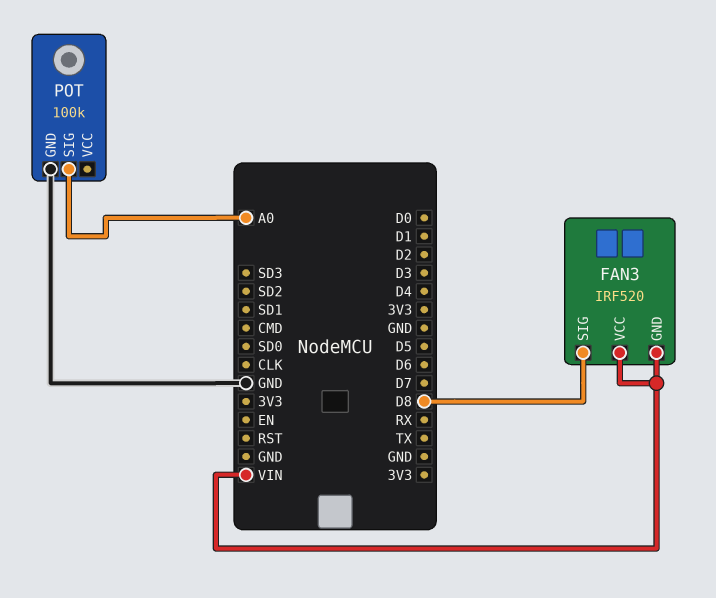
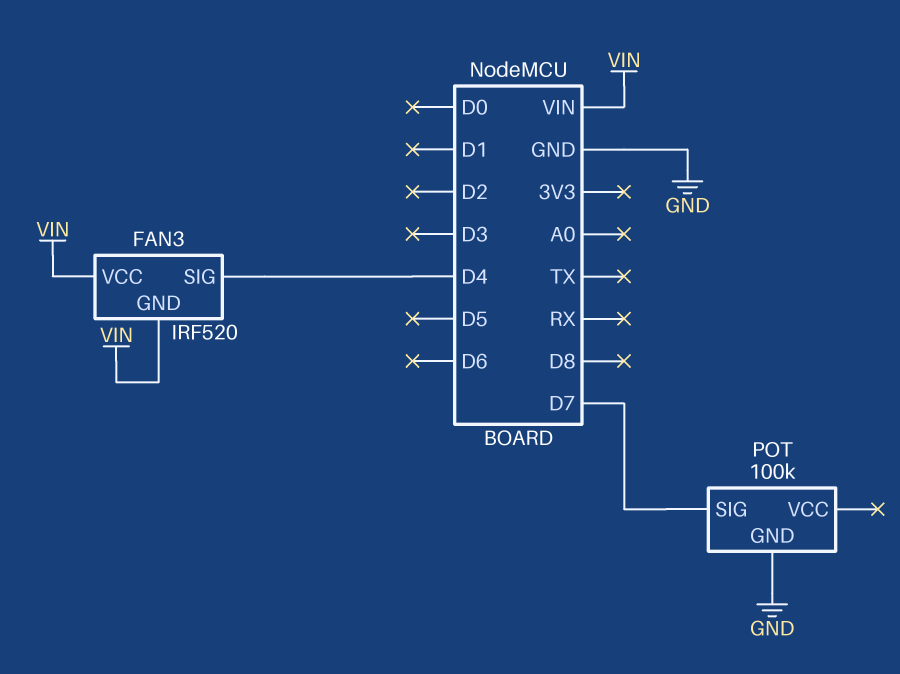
FAN3 pin SIG: D8 -> D4
POT pin SIG: A0 -> D7

